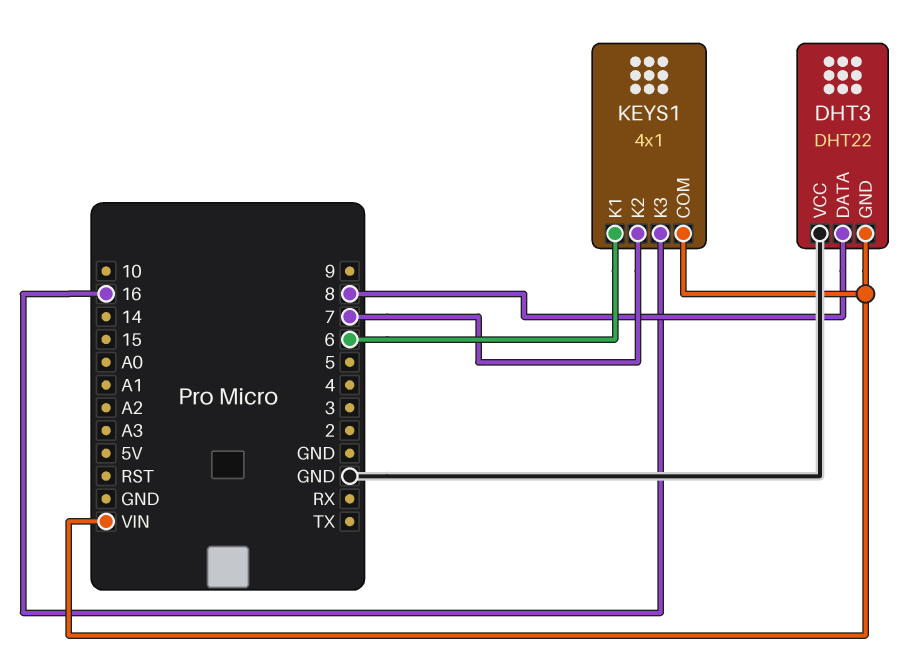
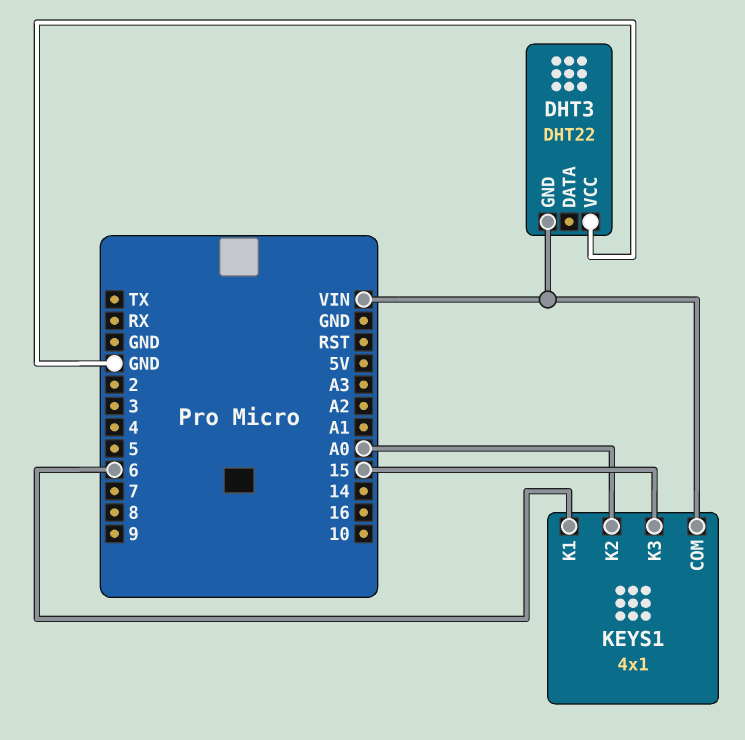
DHT3 pin DATA: 8 -> none
KEYS1 pin K2: 7 -> A0
KEYS1 pin K3: 16 -> 15

